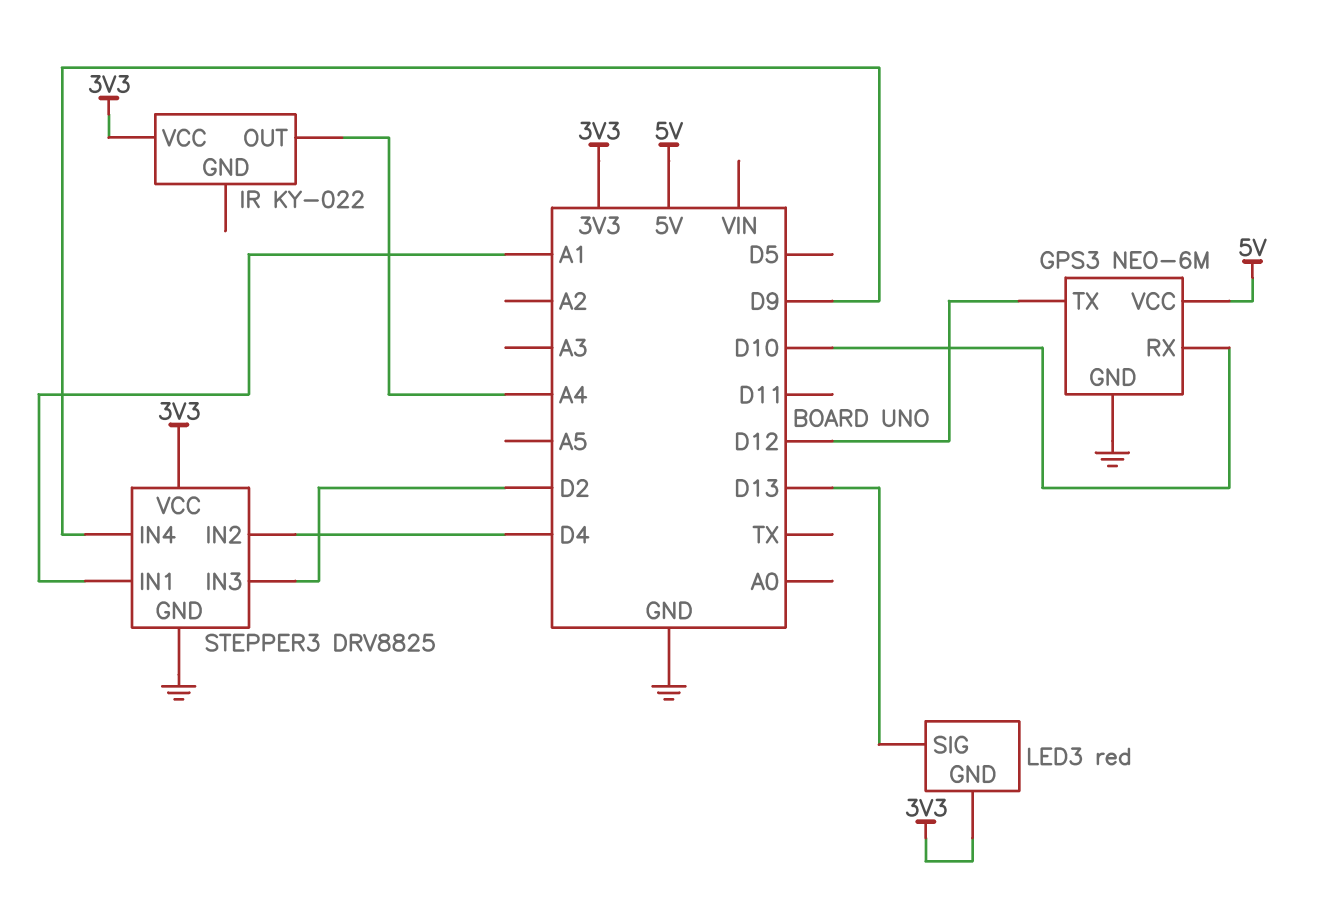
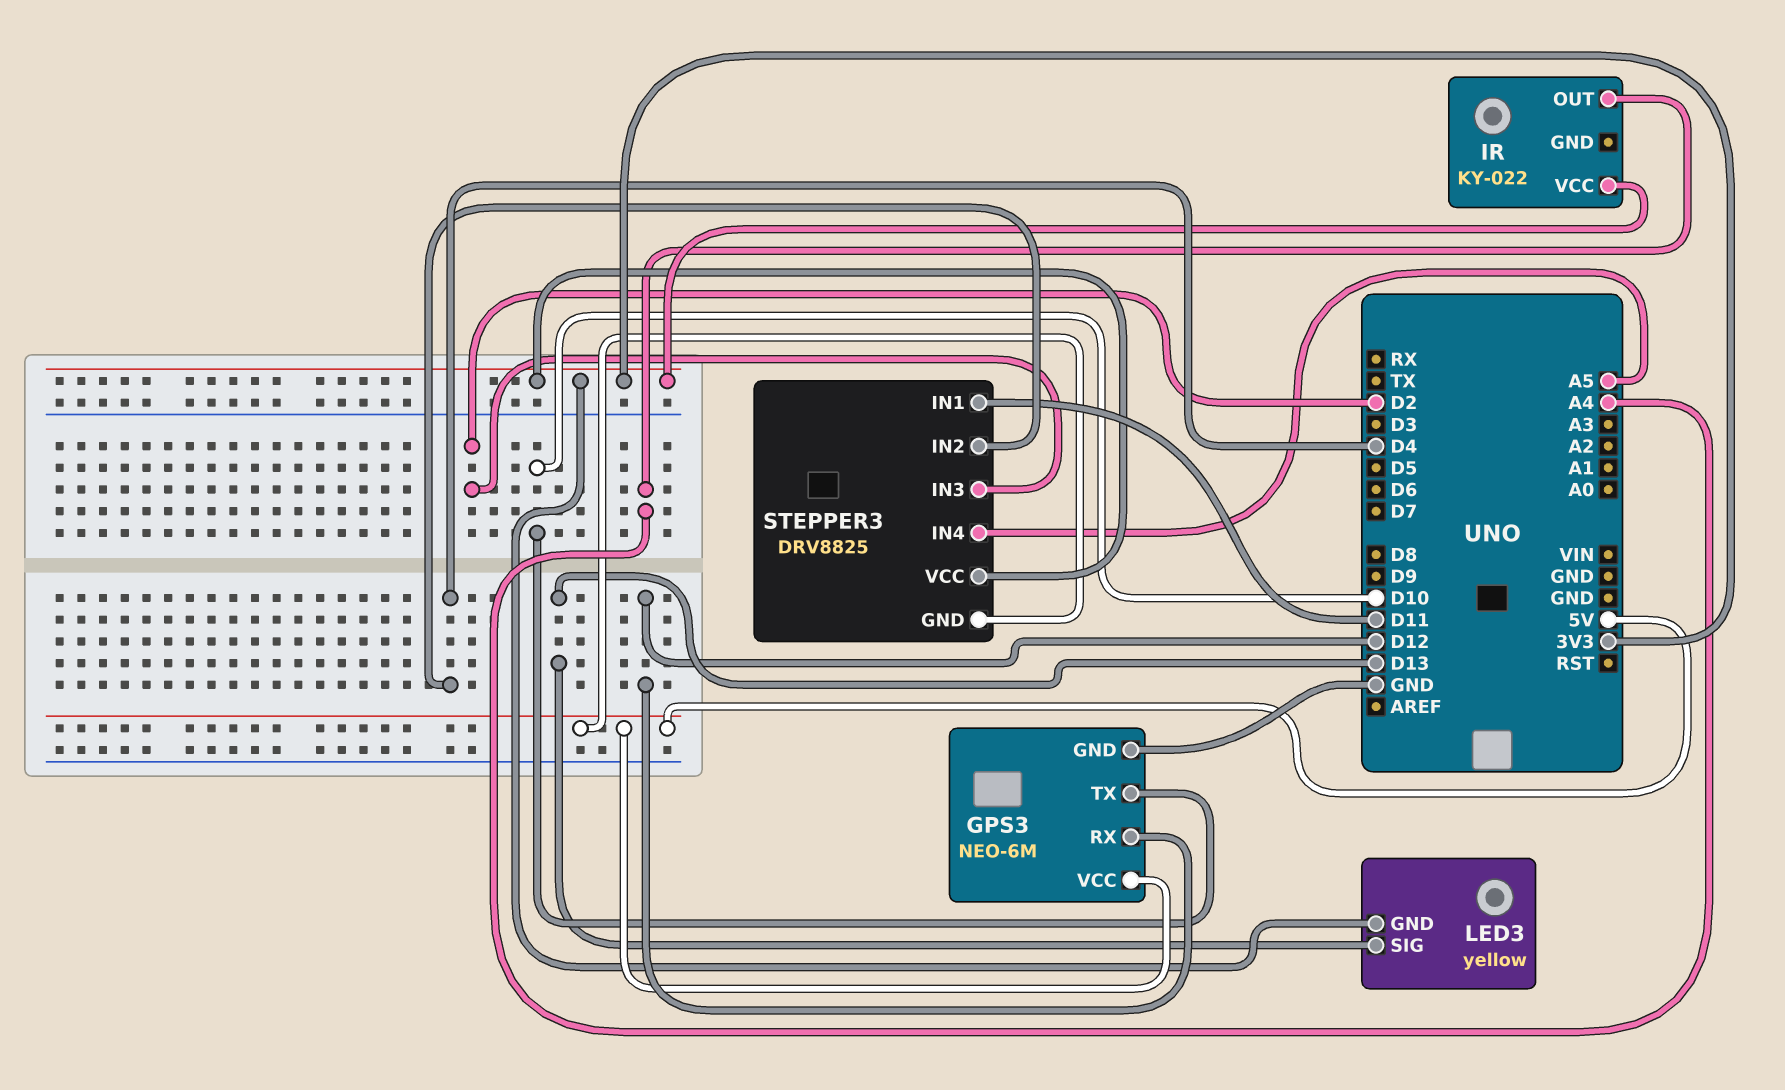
GPS3 pin RX: D10 -> D12
GPS3 pin TX: D12 -> D10
LED3: red -> yellow
STEPPER3 pin GND: GND -> 5V
STEPPER3 pin IN1: A1 -> D11
STEPPER3 pin IN4: D9 -> A5

